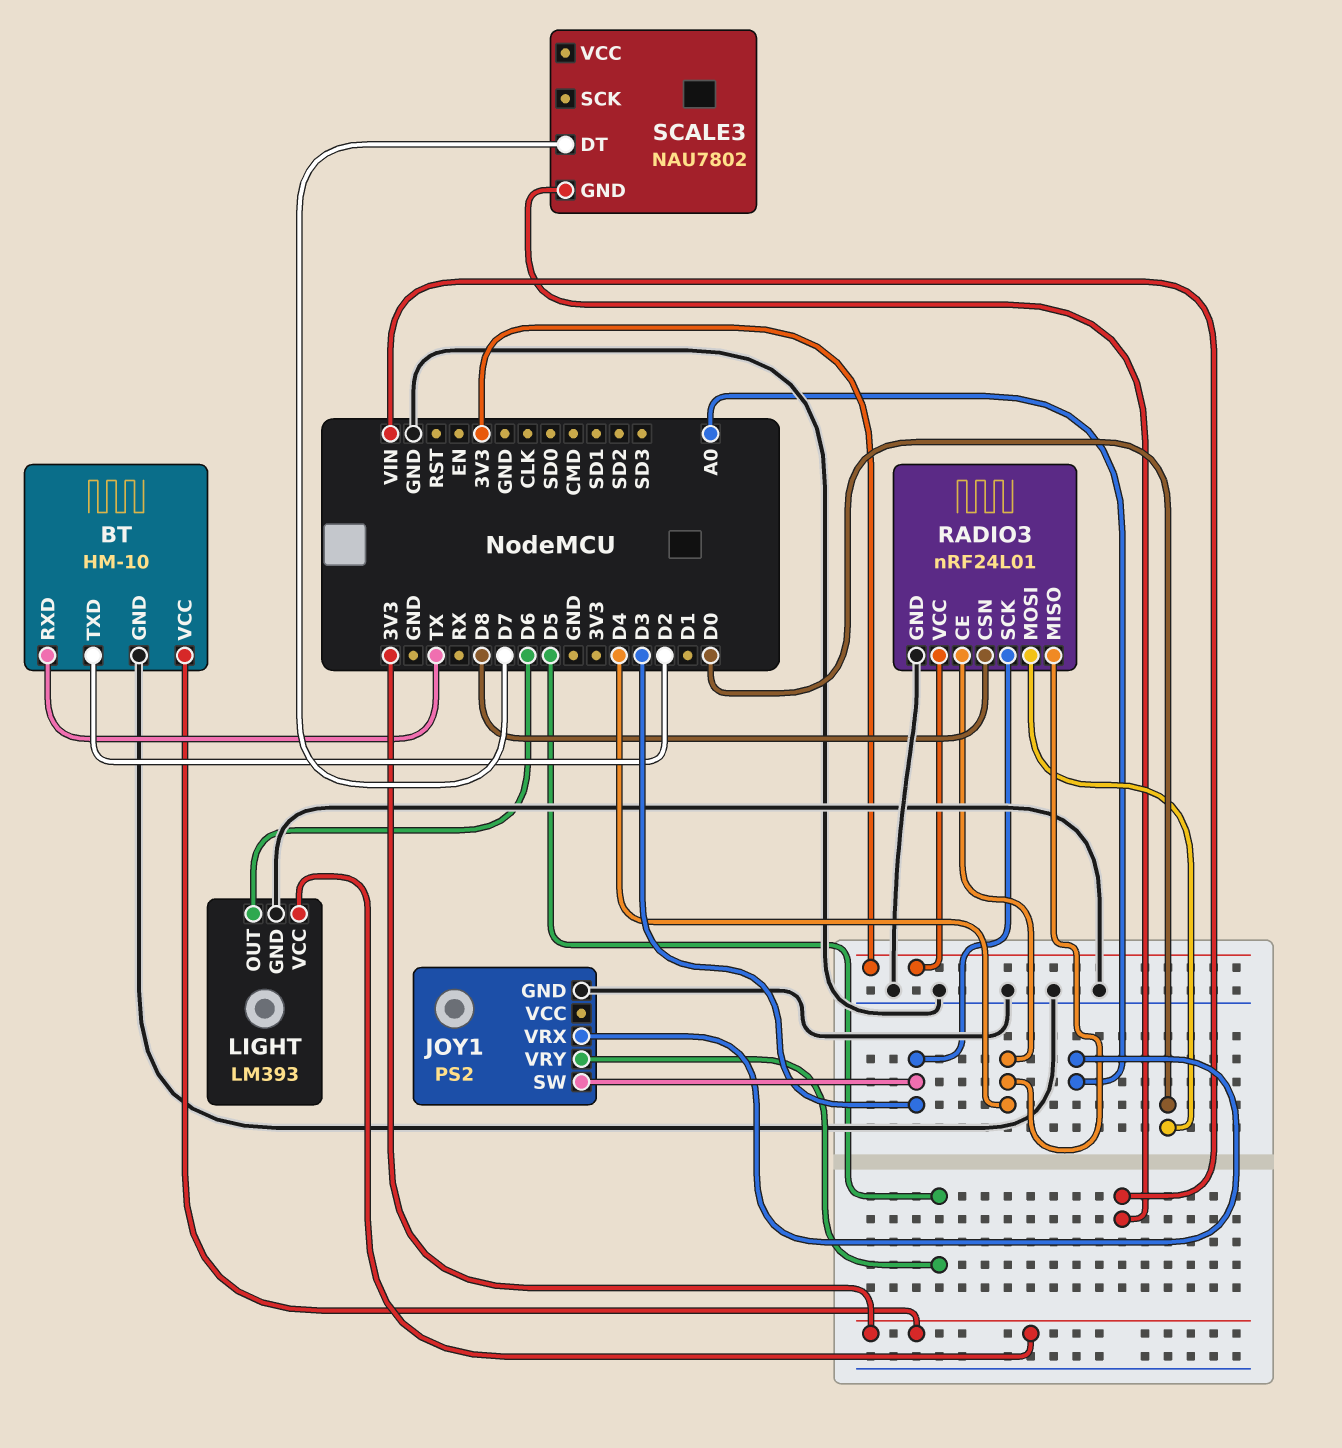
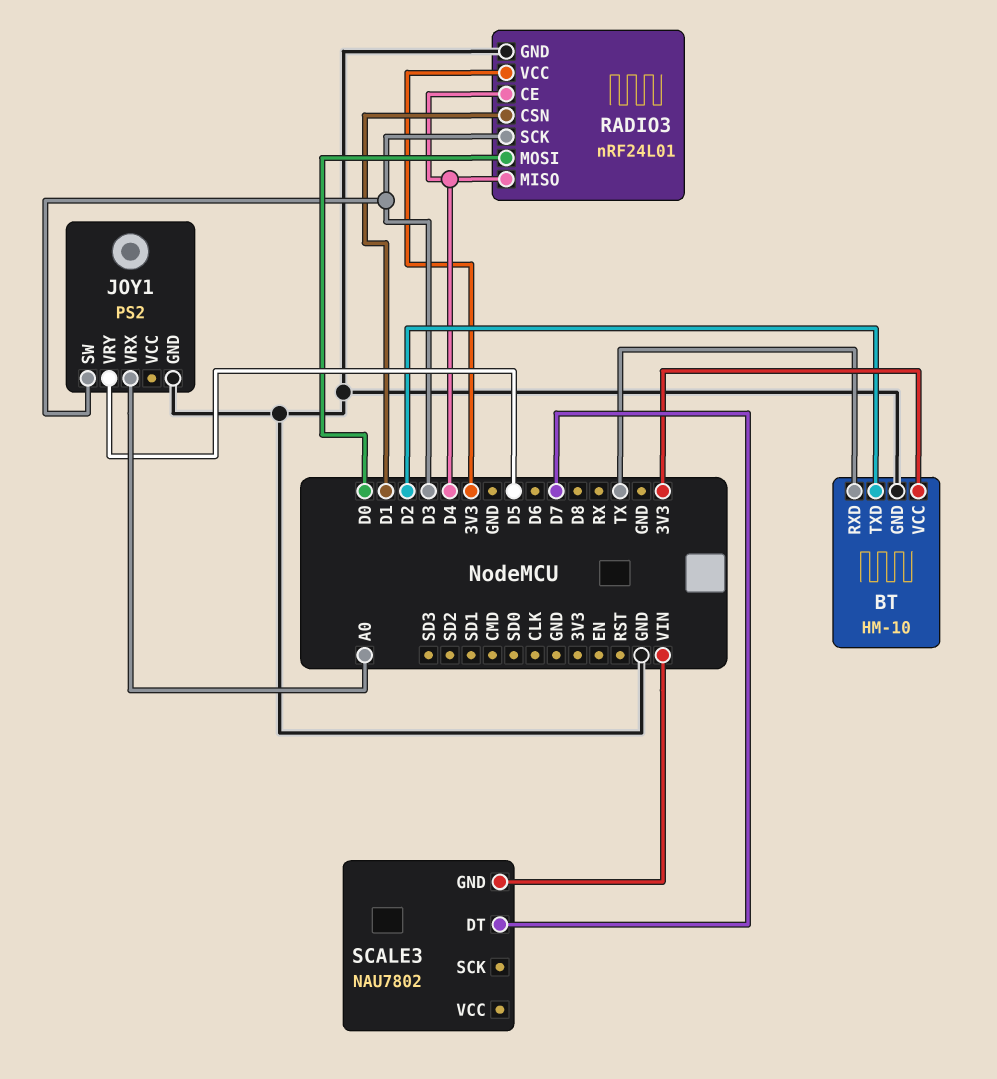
LIGHT: LM393 -> none
LIGHT pin GND: GND -> none
LIGHT pin OUT: D6 -> none
LIGHT pin VCC: 3V3 -> none
RADIO3 pin CSN: D8 -> D1

